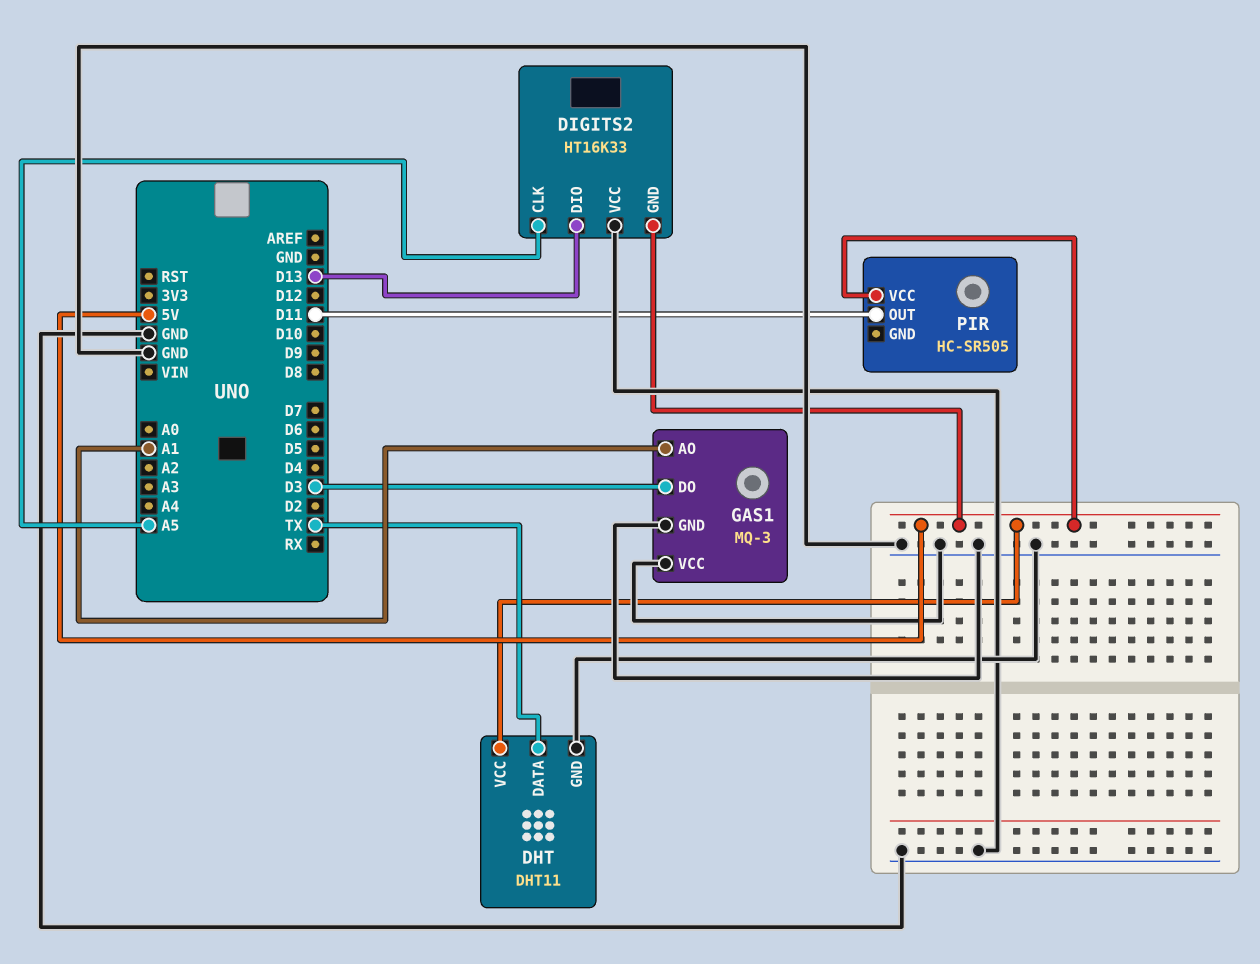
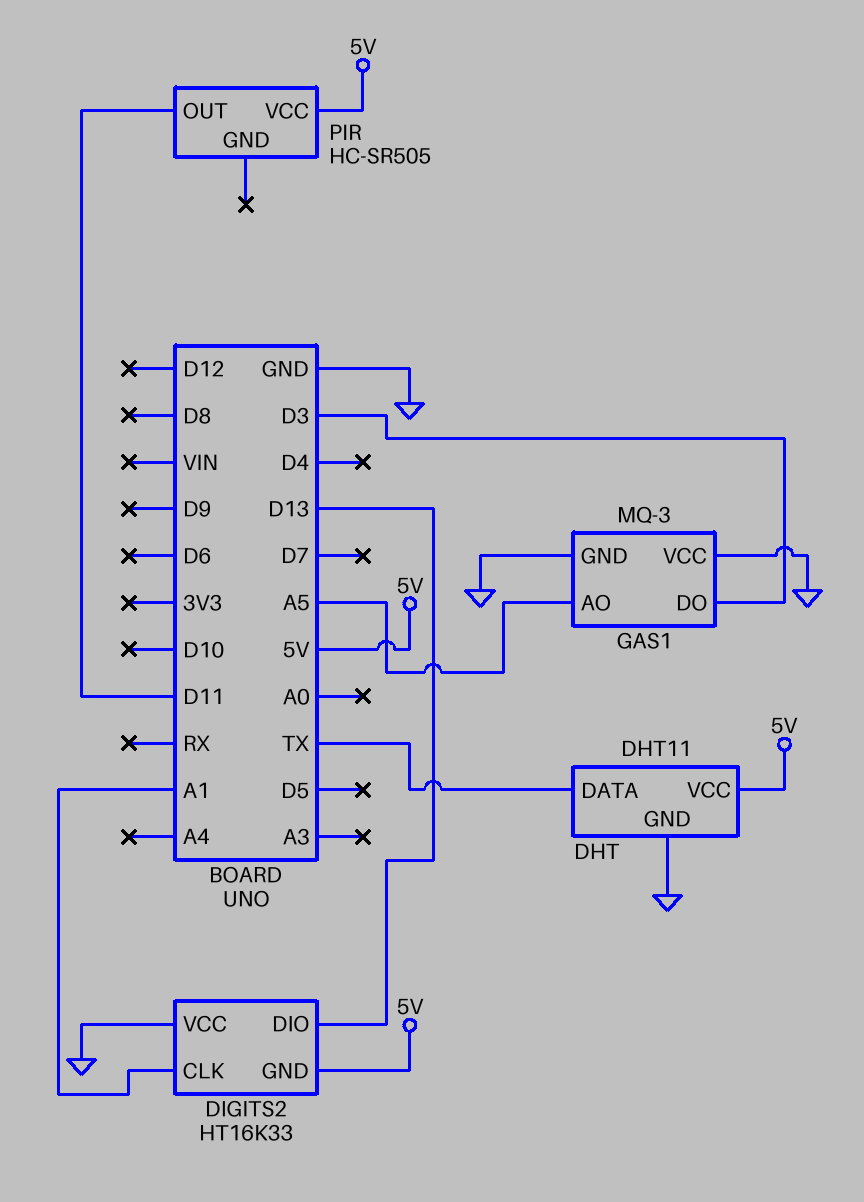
DIGITS2 pin CLK: A5 -> A1
GAS1 pin AO: A1 -> A5

